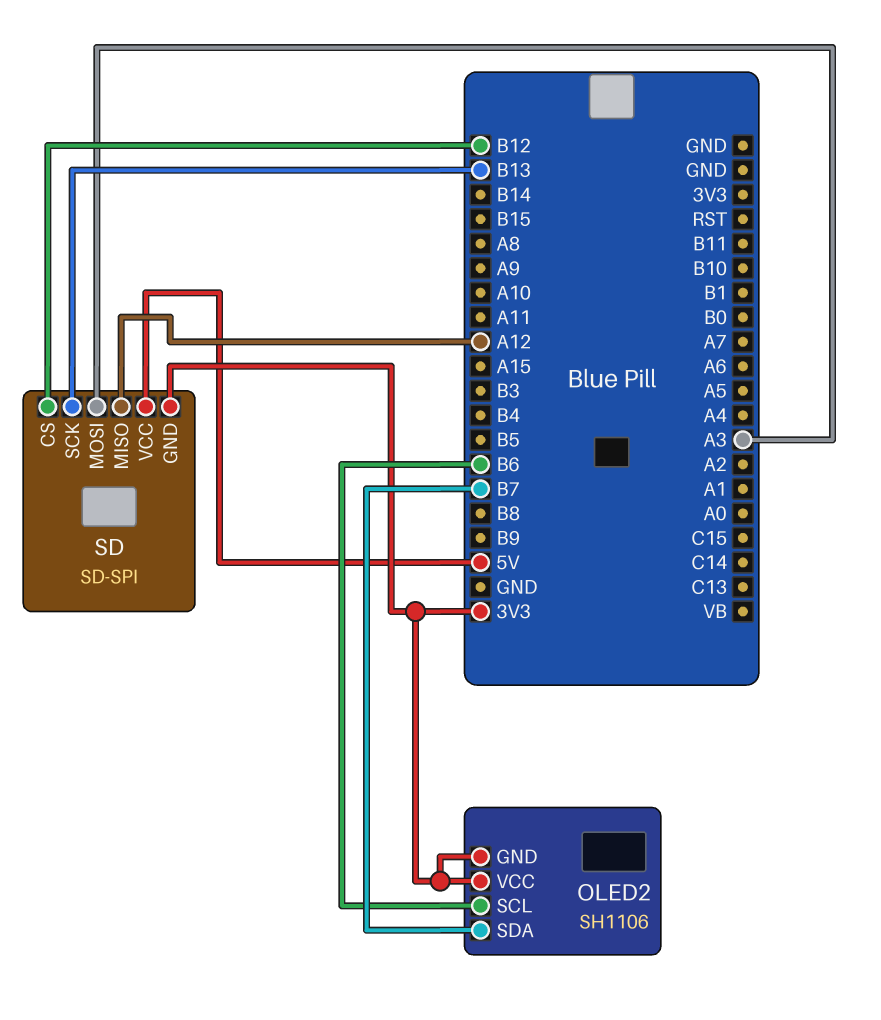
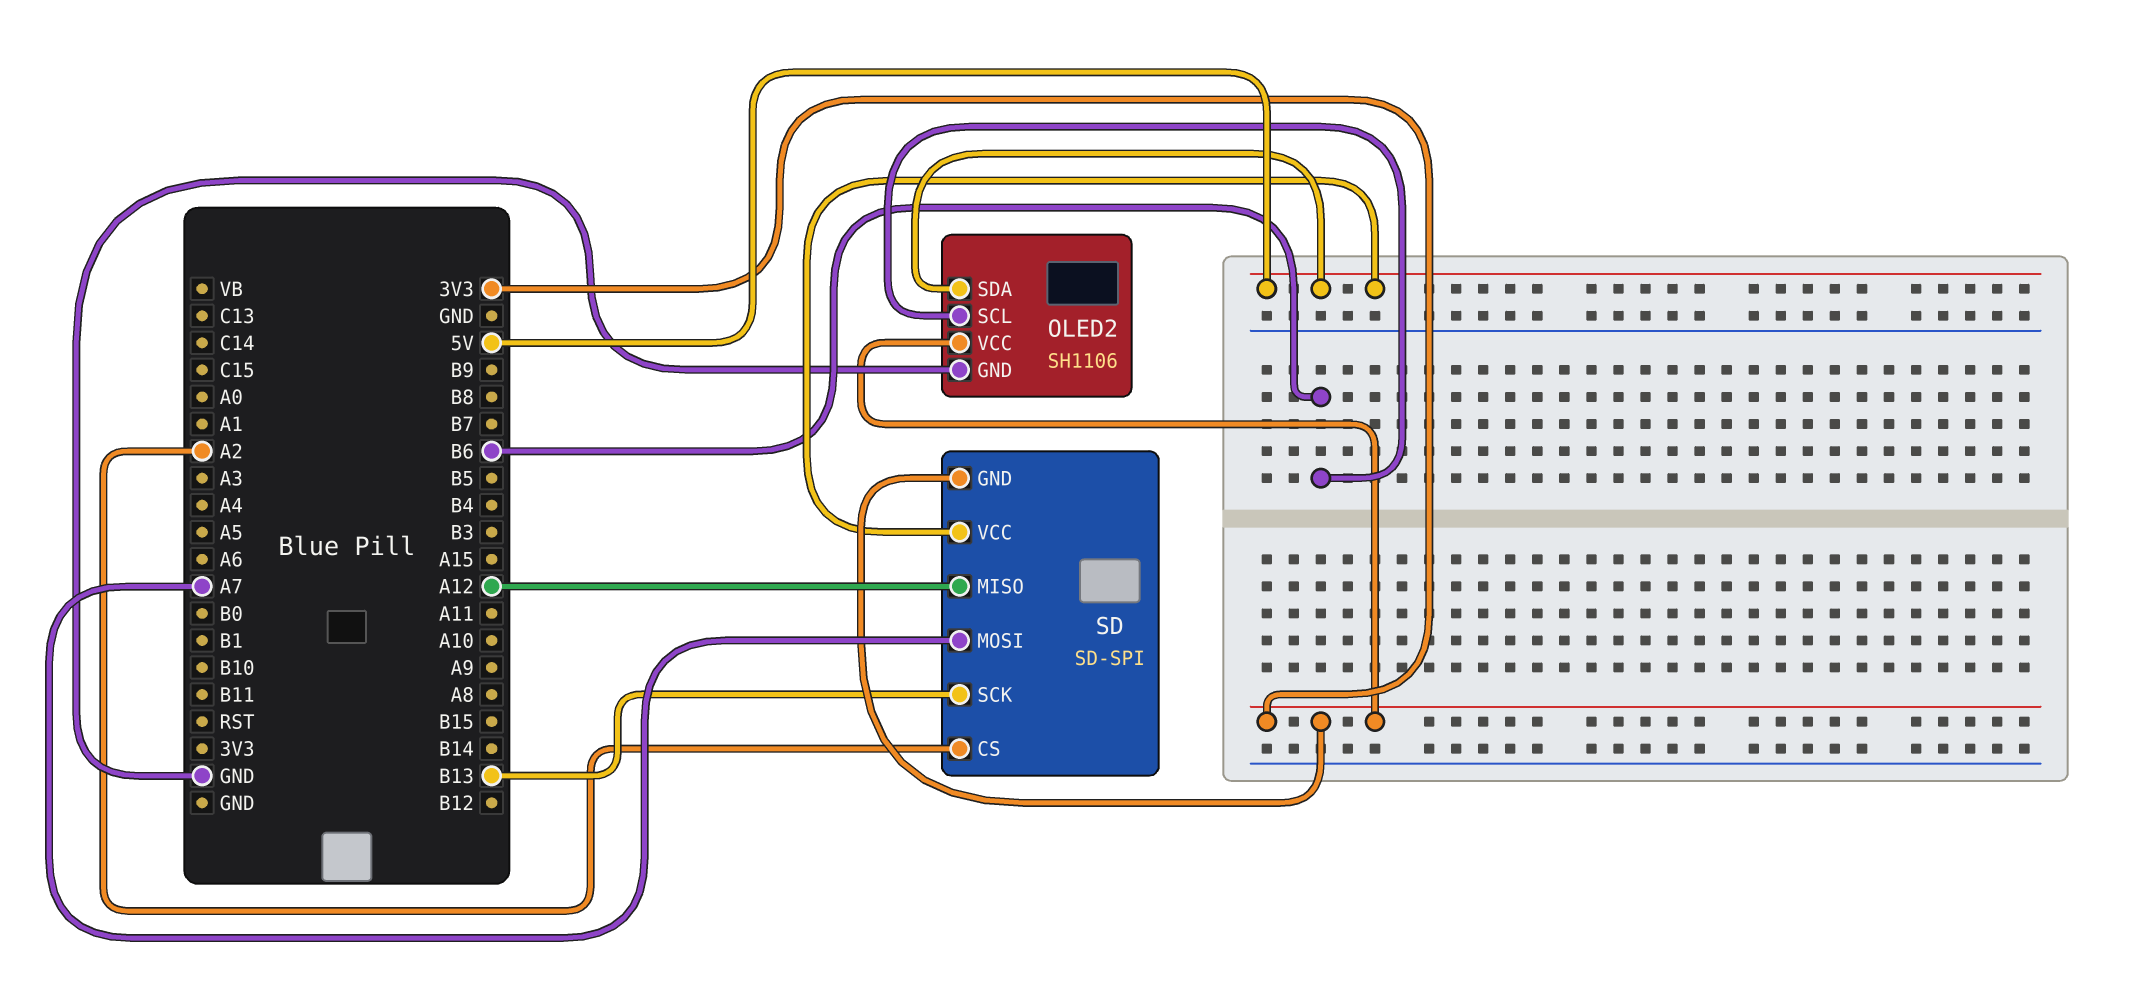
OLED2 pin GND: 3V3 -> GND
OLED2 pin SDA: B7 -> 5V
SD pin CS: B12 -> A2
SD pin MOSI: A3 -> A7

